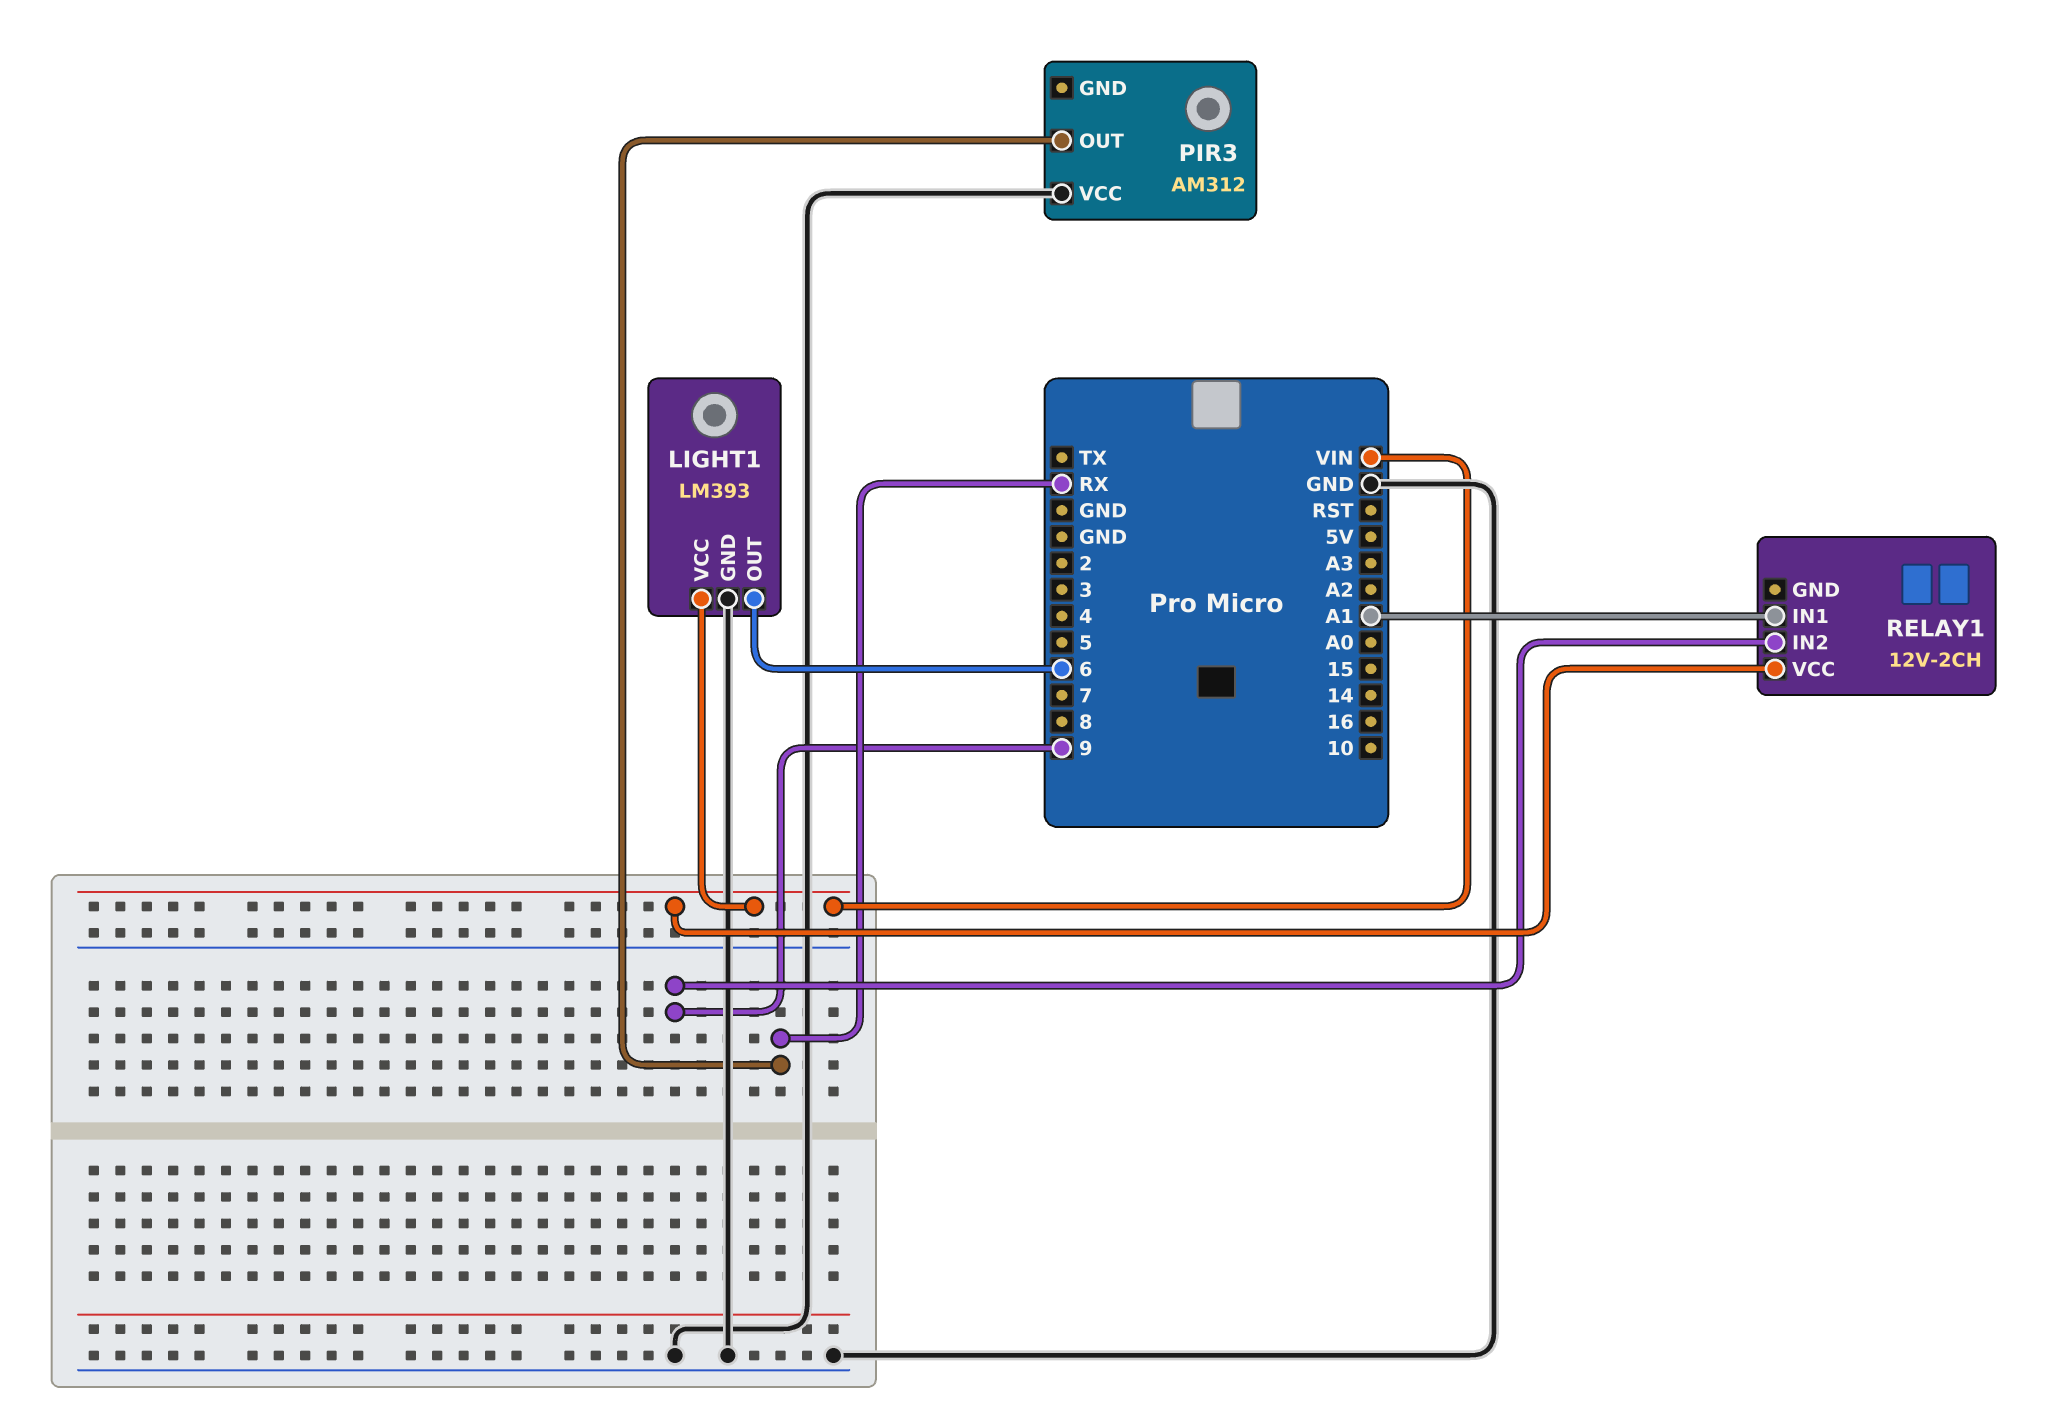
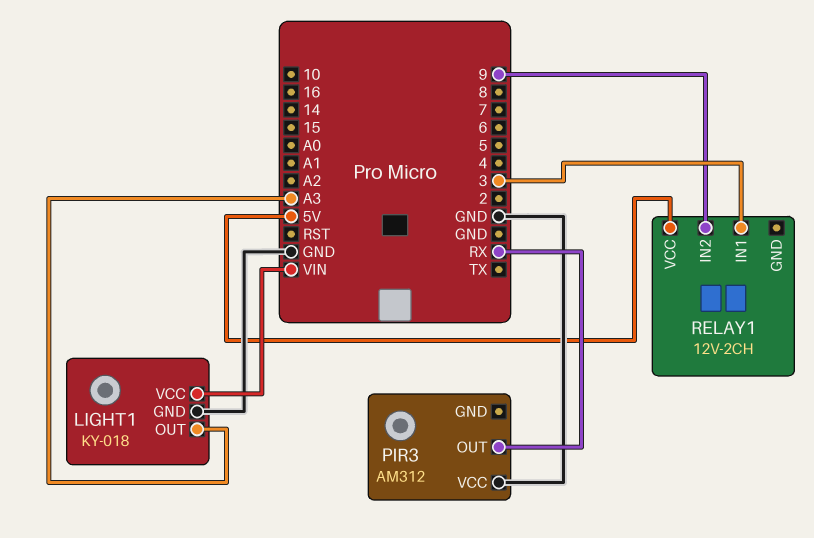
LIGHT1: LM393 -> KY-018
LIGHT1 pin OUT: 6 -> A3
RELAY1 pin IN1: A1 -> 3
RELAY1 pin VCC: VIN -> 5V

